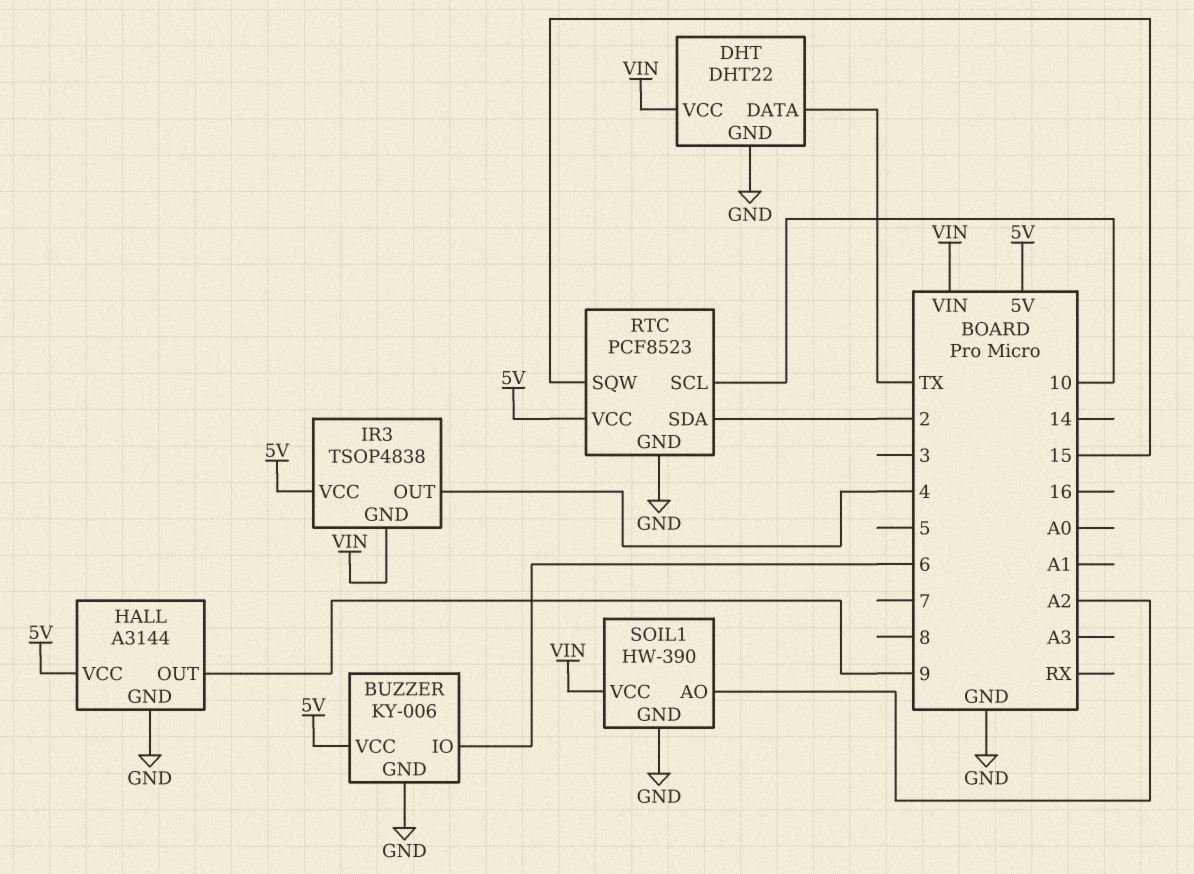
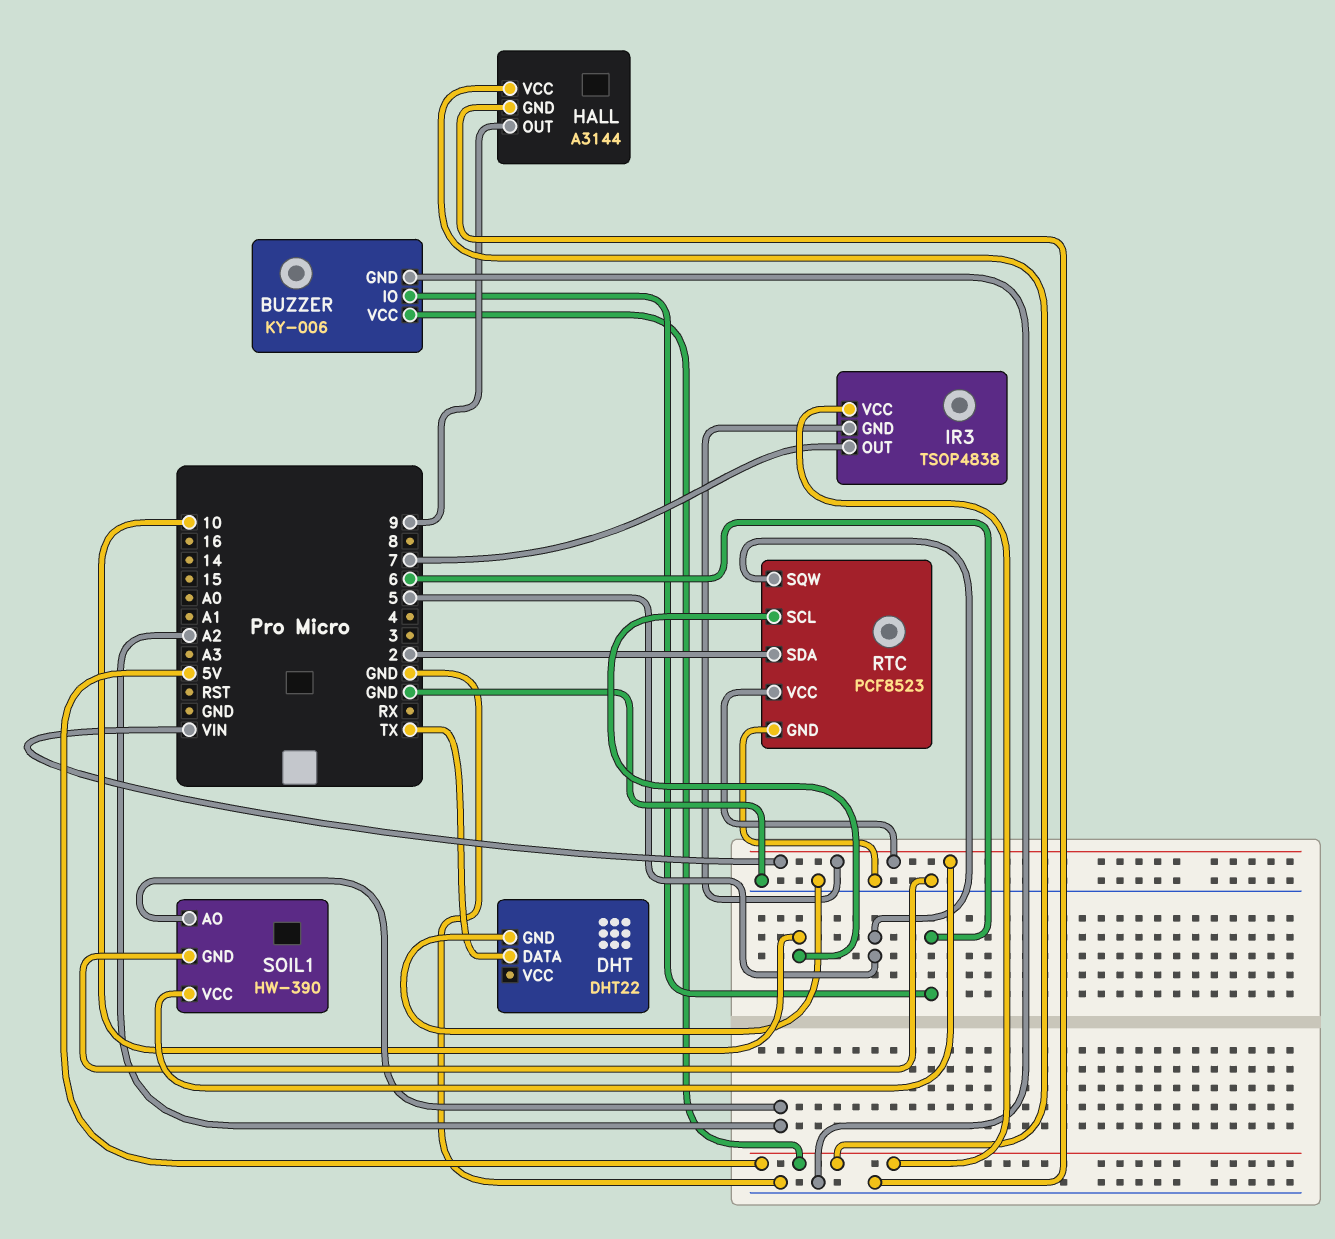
DHT pin VCC: VIN -> none
IR3 pin OUT: 4 -> 7
RTC pin SQW: 15 -> 5
RTC pin VCC: 5V -> VIN

